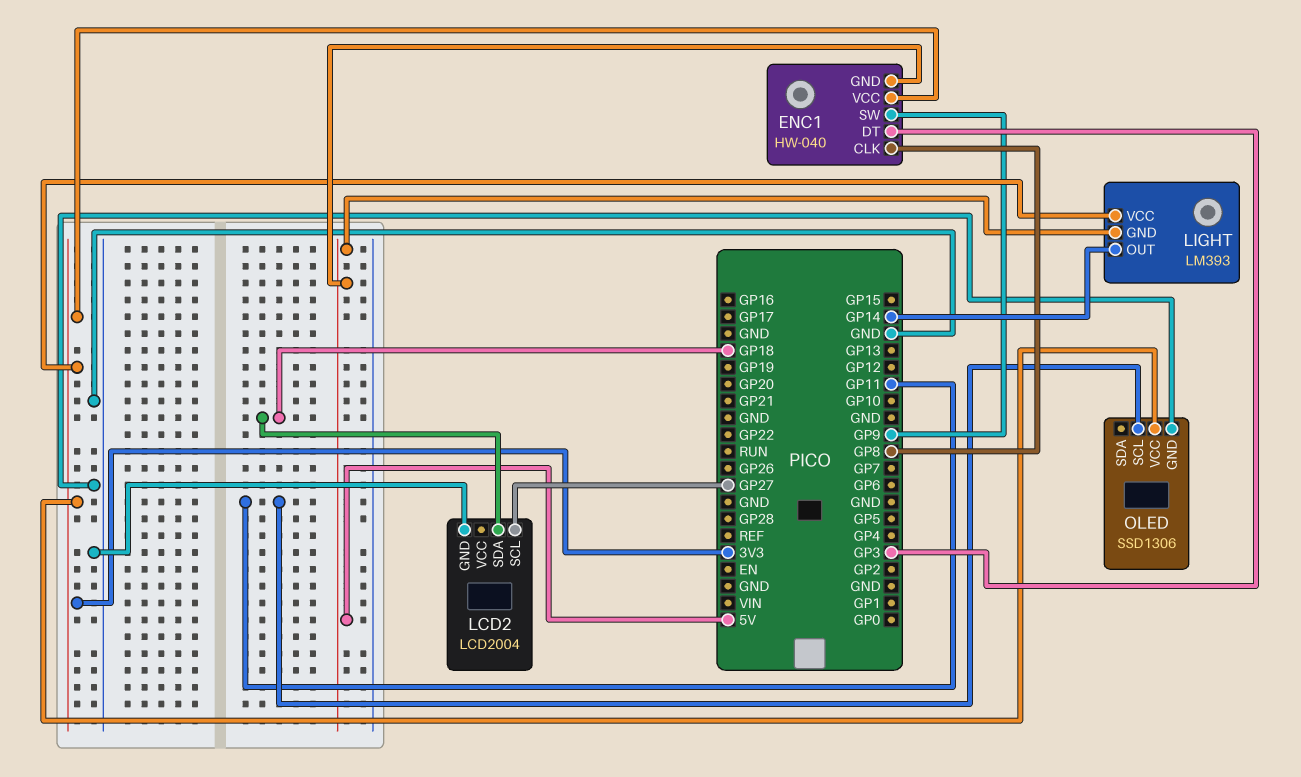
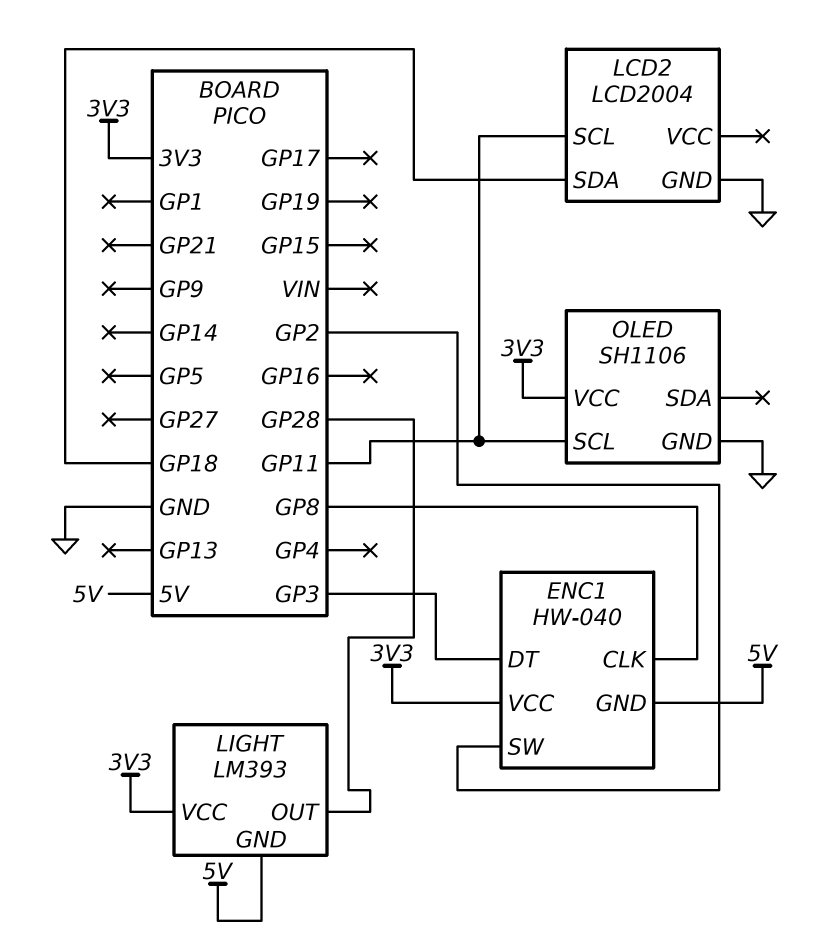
ENC1 pin SW: GP9 -> GP2
LCD2 pin SCL: GP27 -> GP11
LIGHT pin OUT: GP14 -> GP28
OLED: SSD1306 -> SH1106

